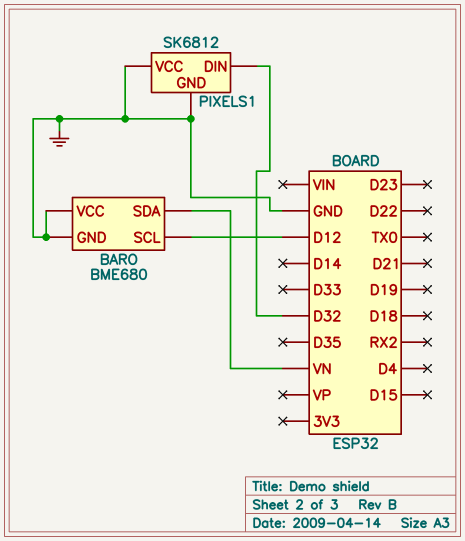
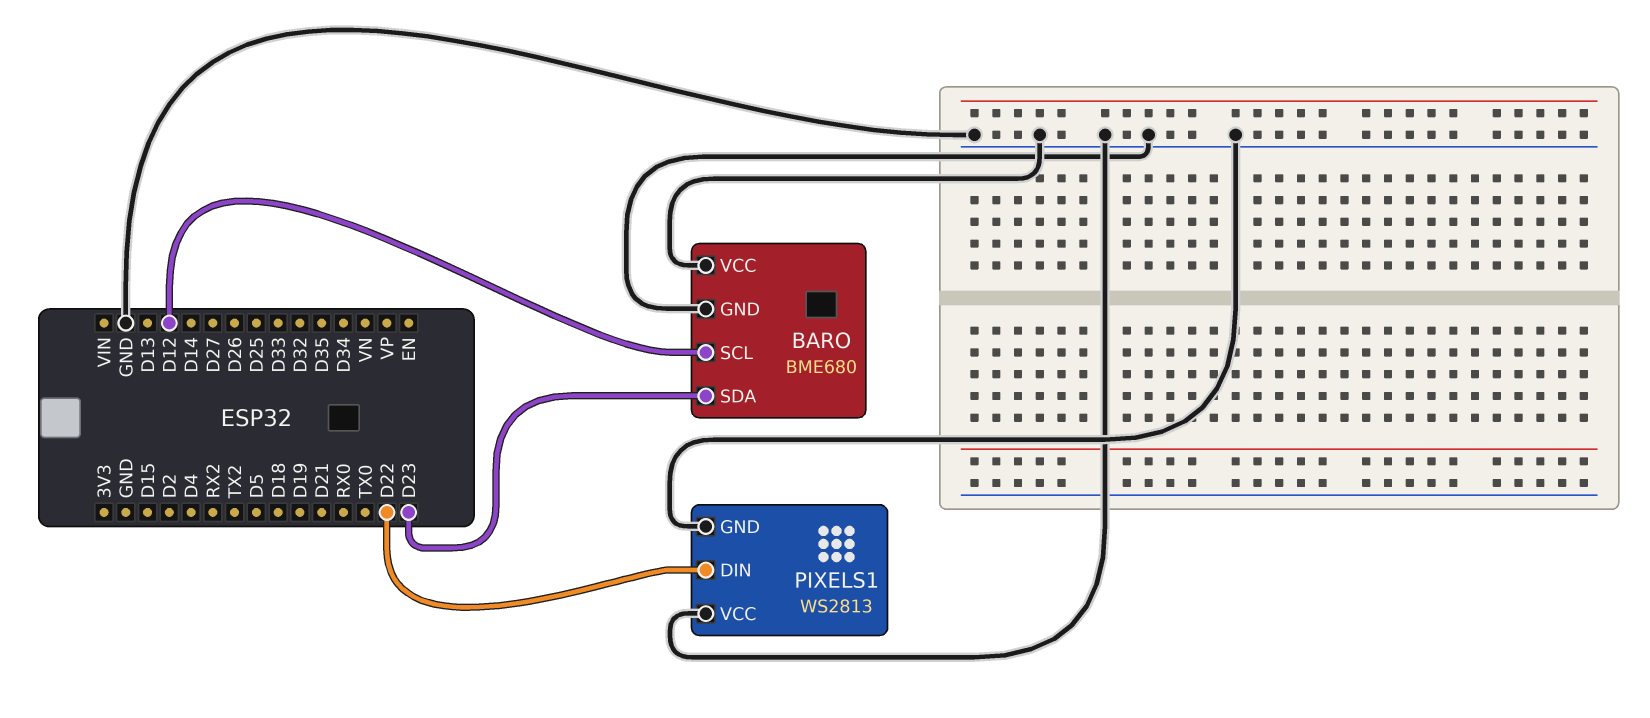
BARO pin SDA: VN -> D23
PIXELS1: SK6812 -> WS2813
PIXELS1 pin DIN: D32 -> D22

